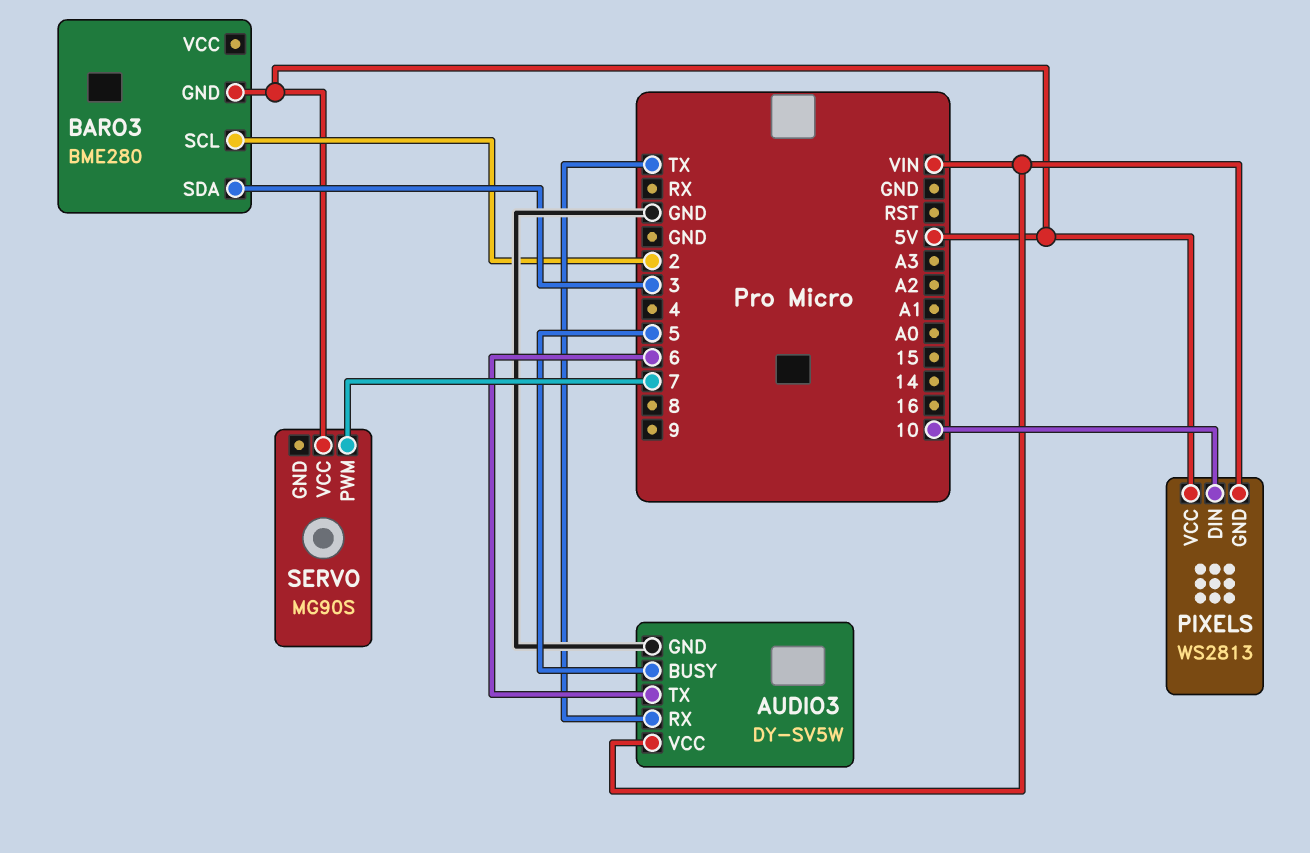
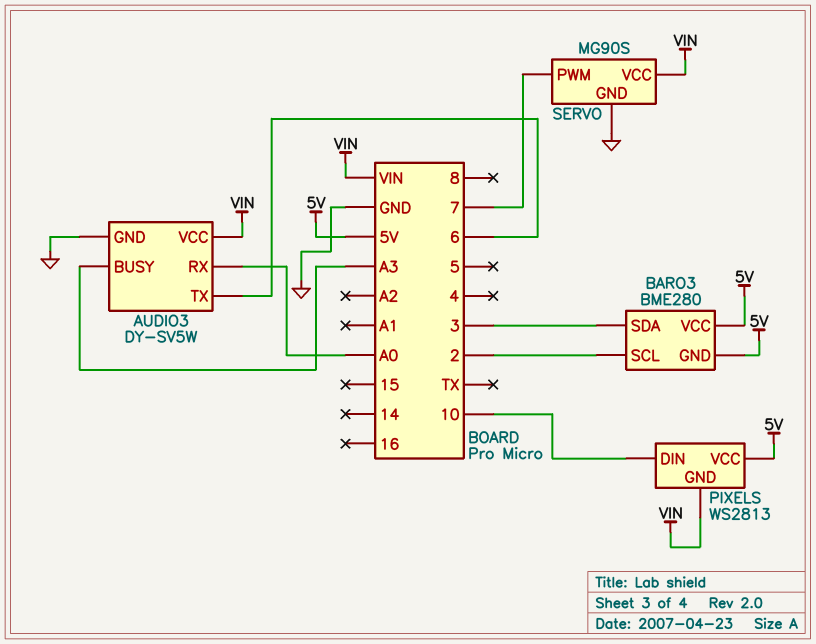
AUDIO3 pin BUSY: 5 -> A3
AUDIO3 pin RX: TX -> A0
BARO3 pin VCC: none -> 5V
SERVO pin GND: none -> GND
SERVO pin VCC: 5V -> VIN

